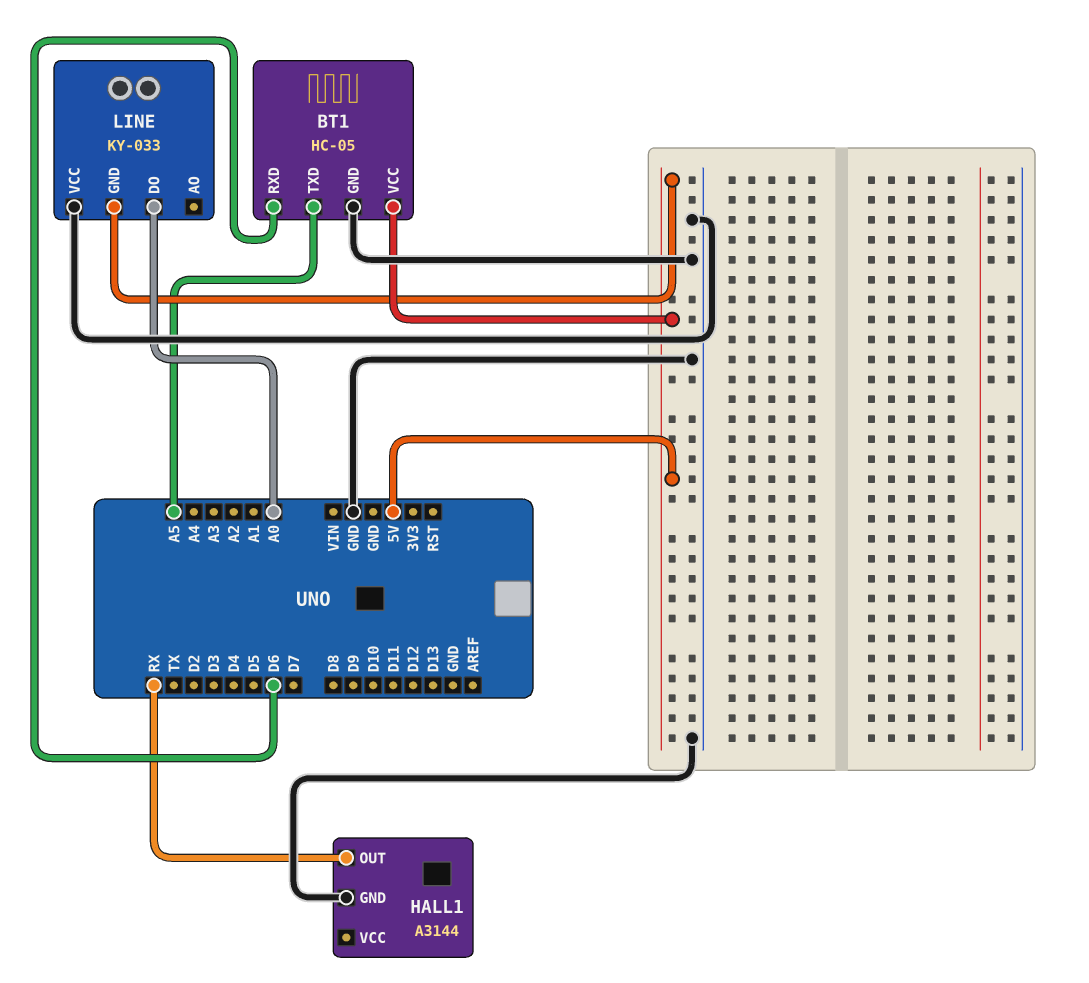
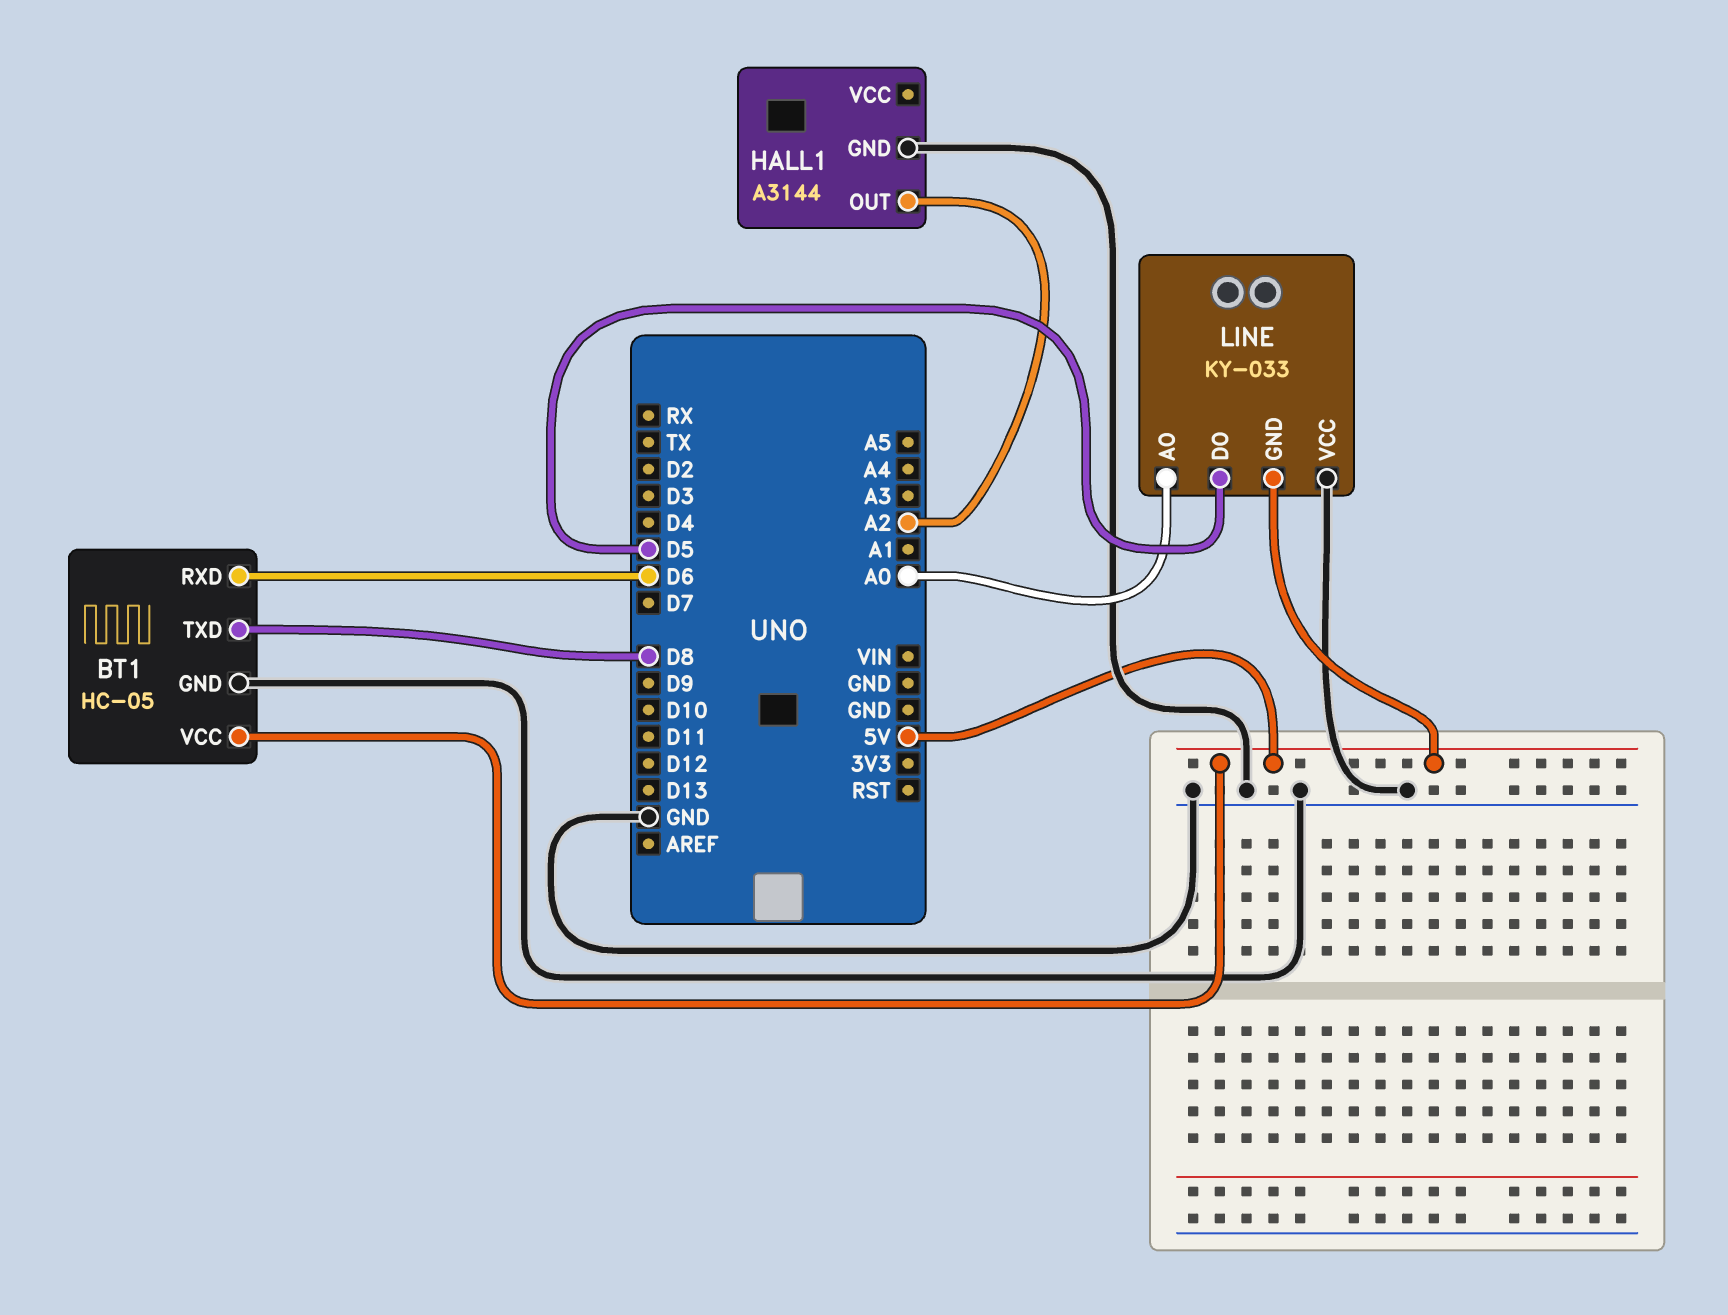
BT1 pin TXD: A5 -> D8
HALL1 pin OUT: RX -> A2
LINE pin AO: none -> A0
LINE pin DO: A0 -> D5

